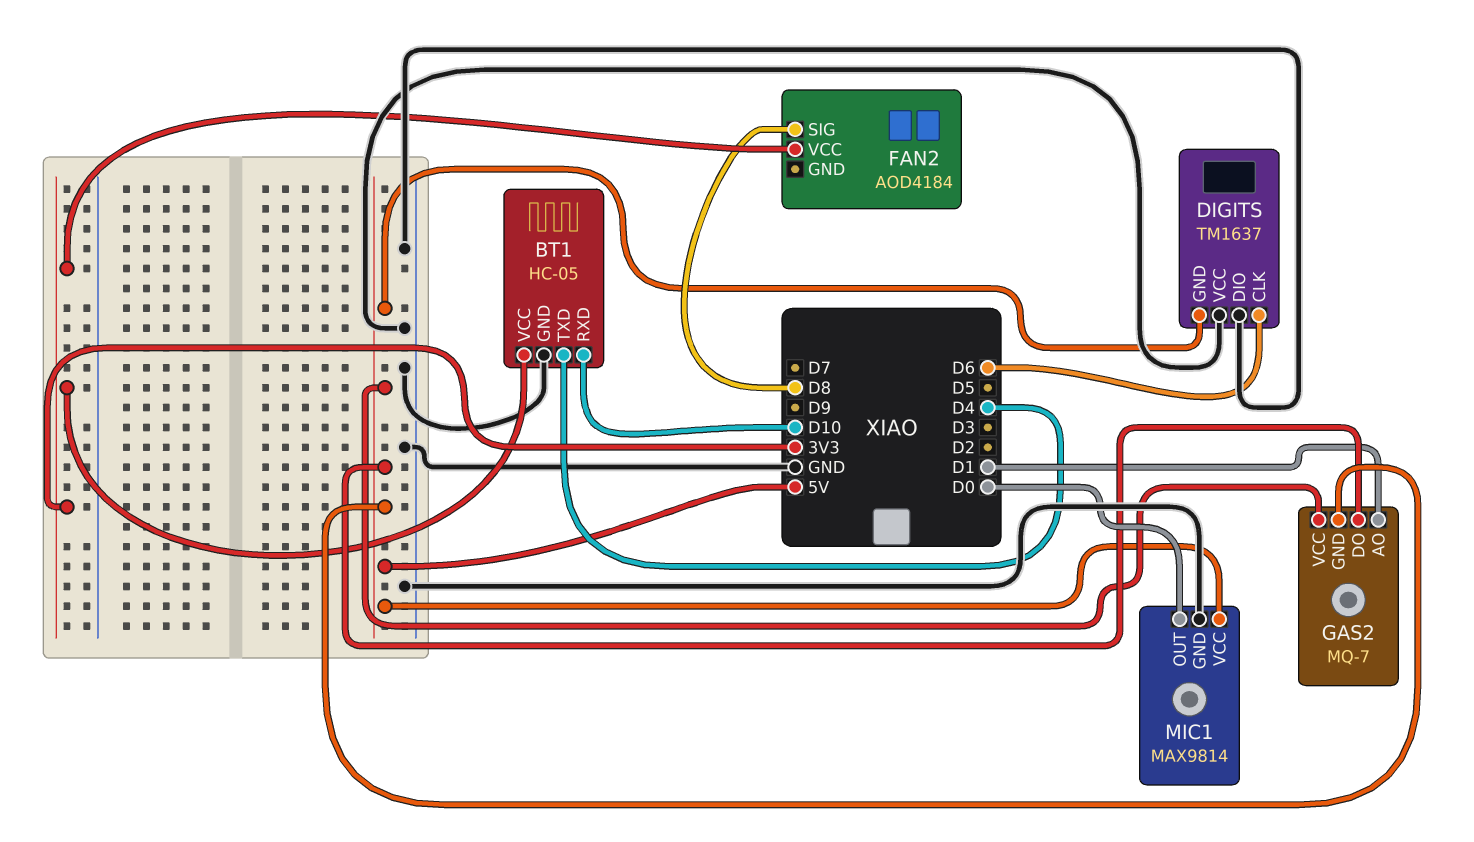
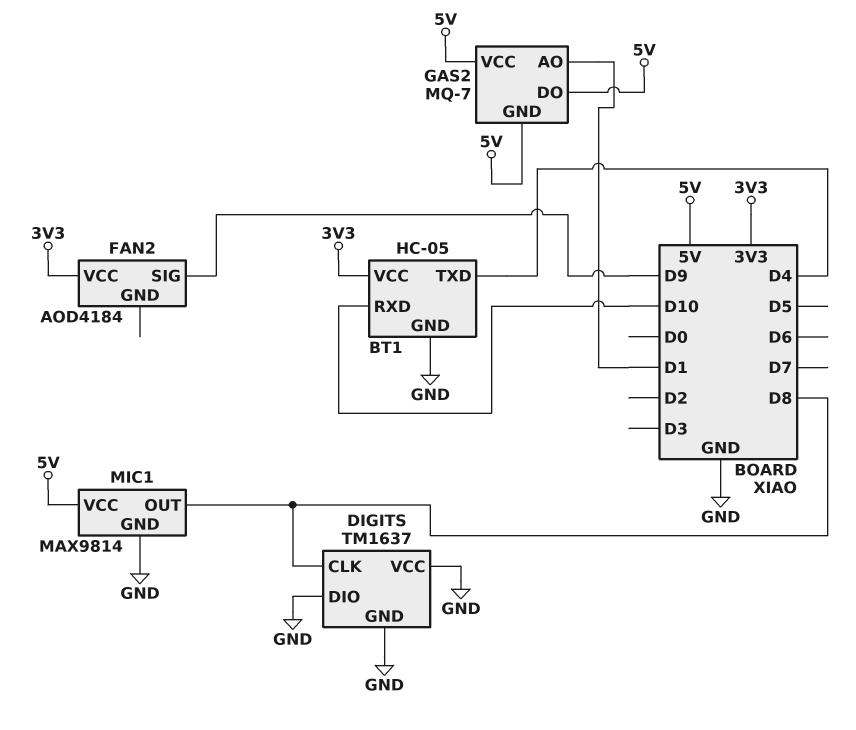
DIGITS pin CLK: D6 -> D8
DIGITS pin GND: 5V -> GND
FAN2 pin SIG: D8 -> D9
MIC1 pin OUT: D0 -> D8

